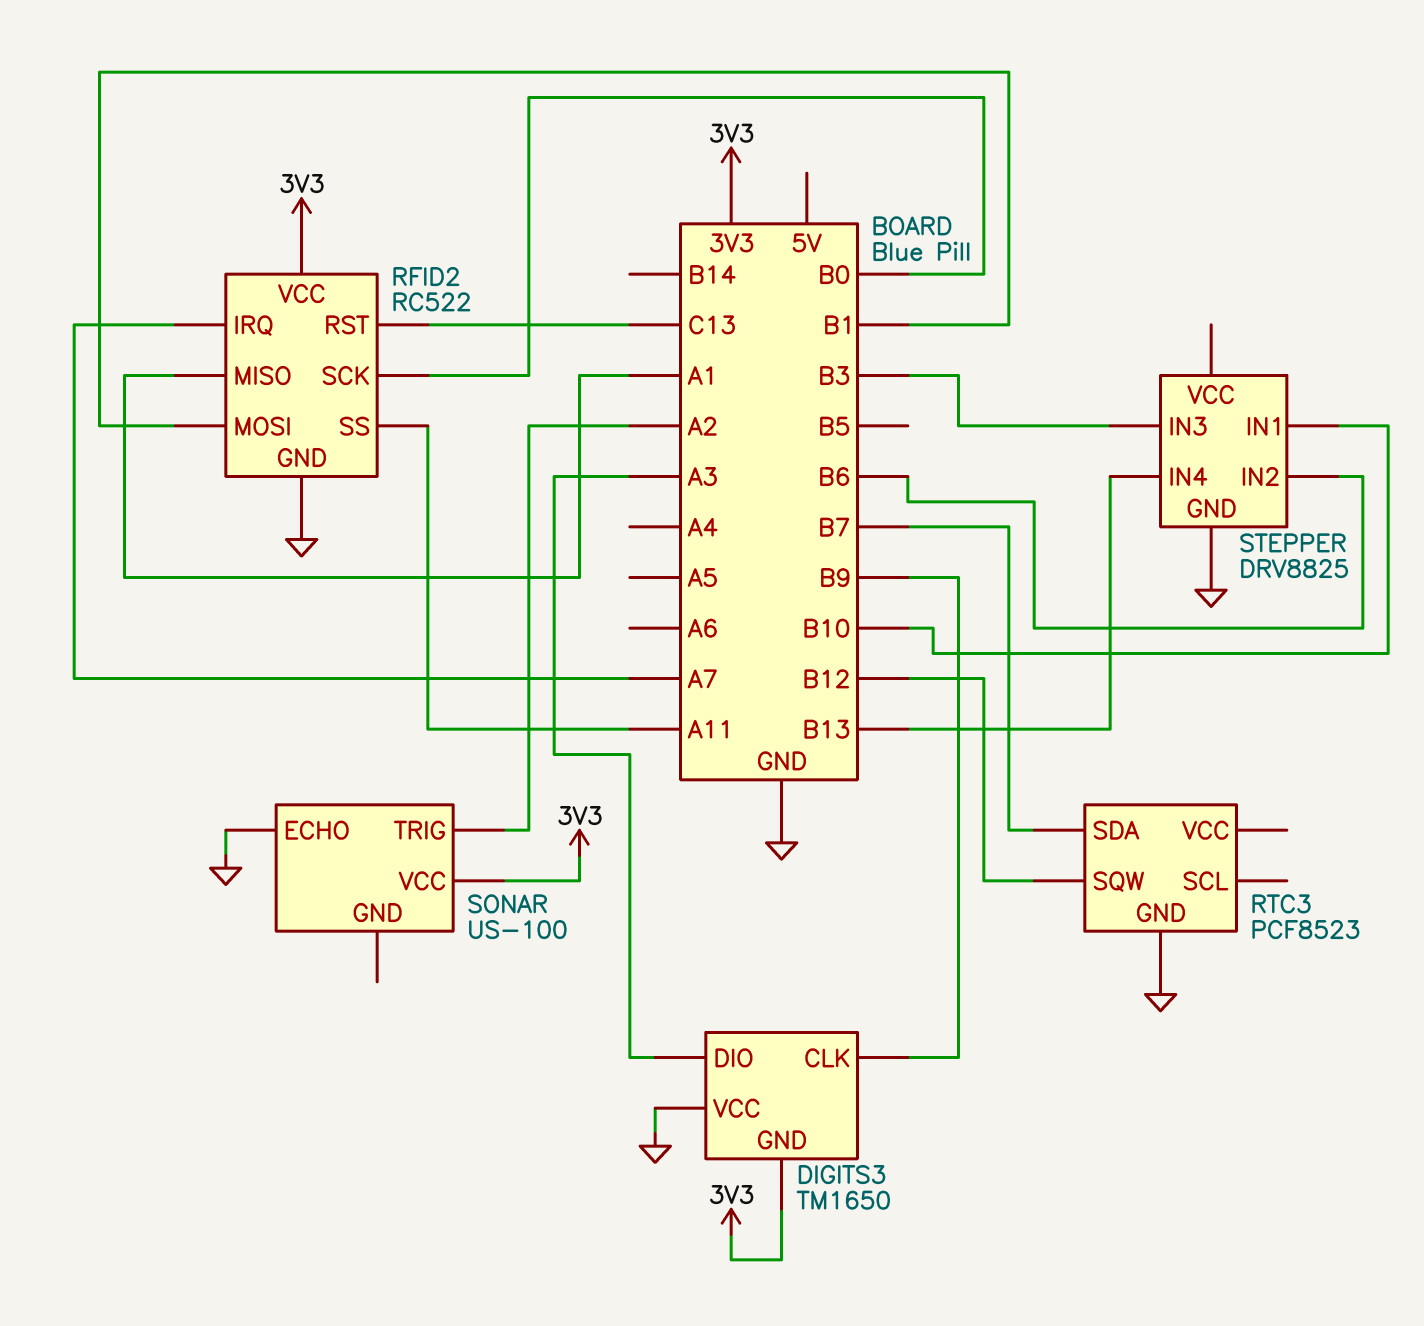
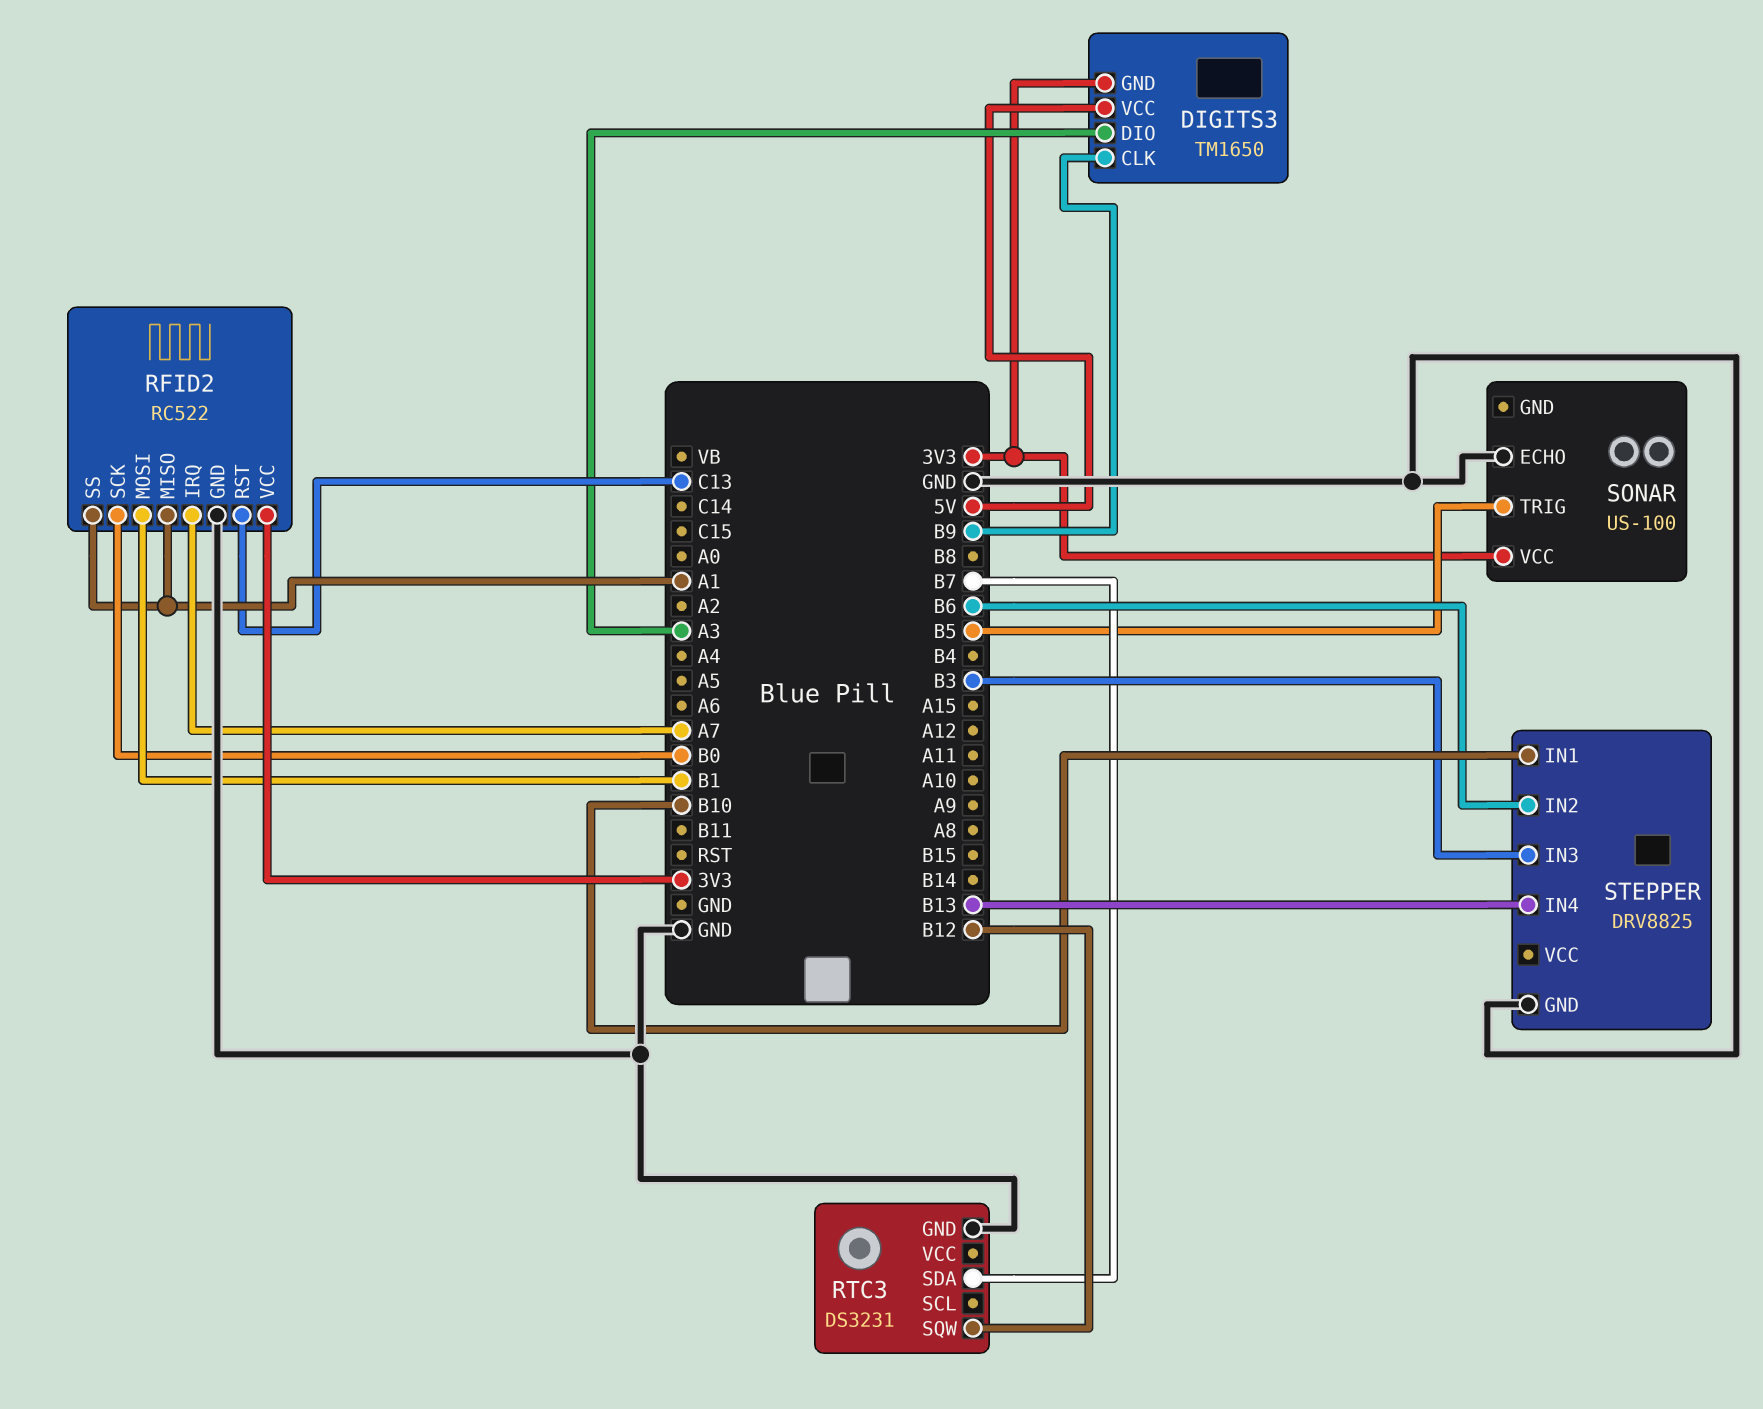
DIGITS3 pin VCC: GND -> 5V
RFID2 pin SS: A11 -> A1
RTC3: PCF8523 -> DS3231
SONAR pin TRIG: A2 -> B5

